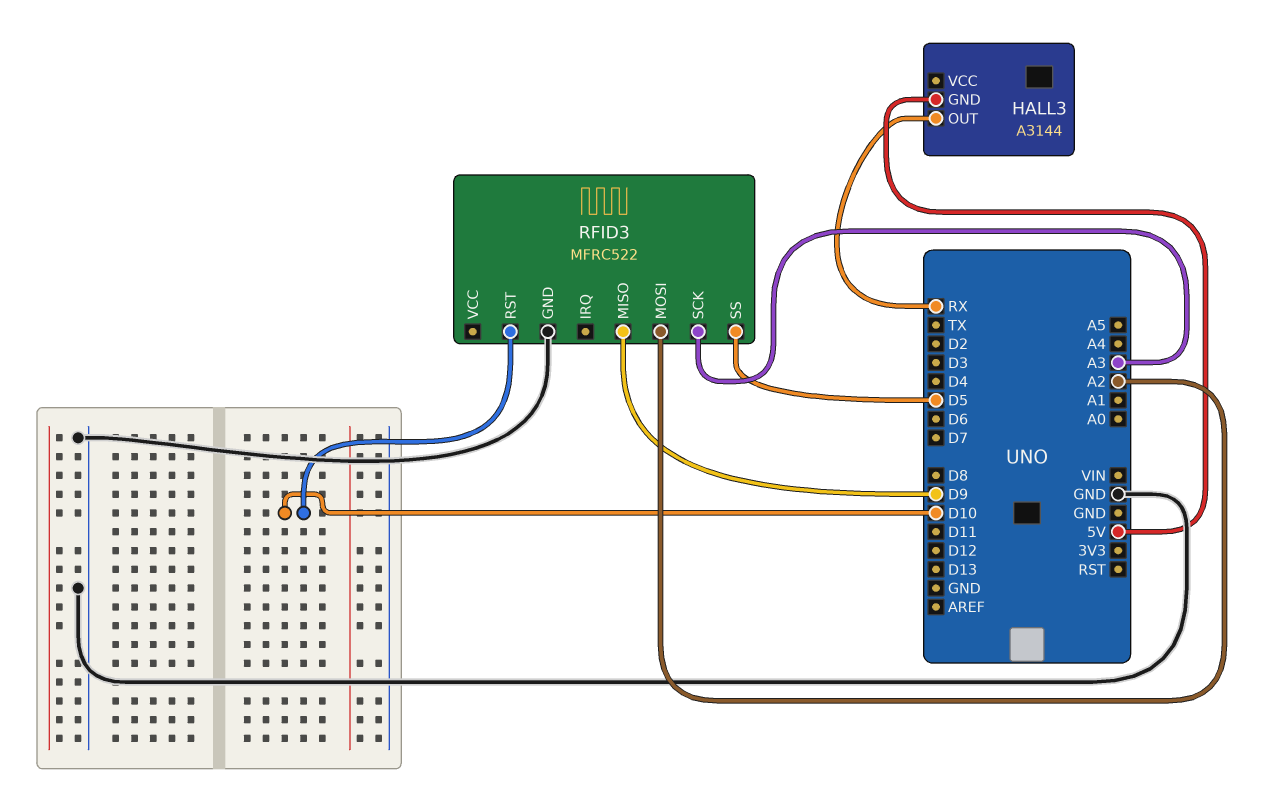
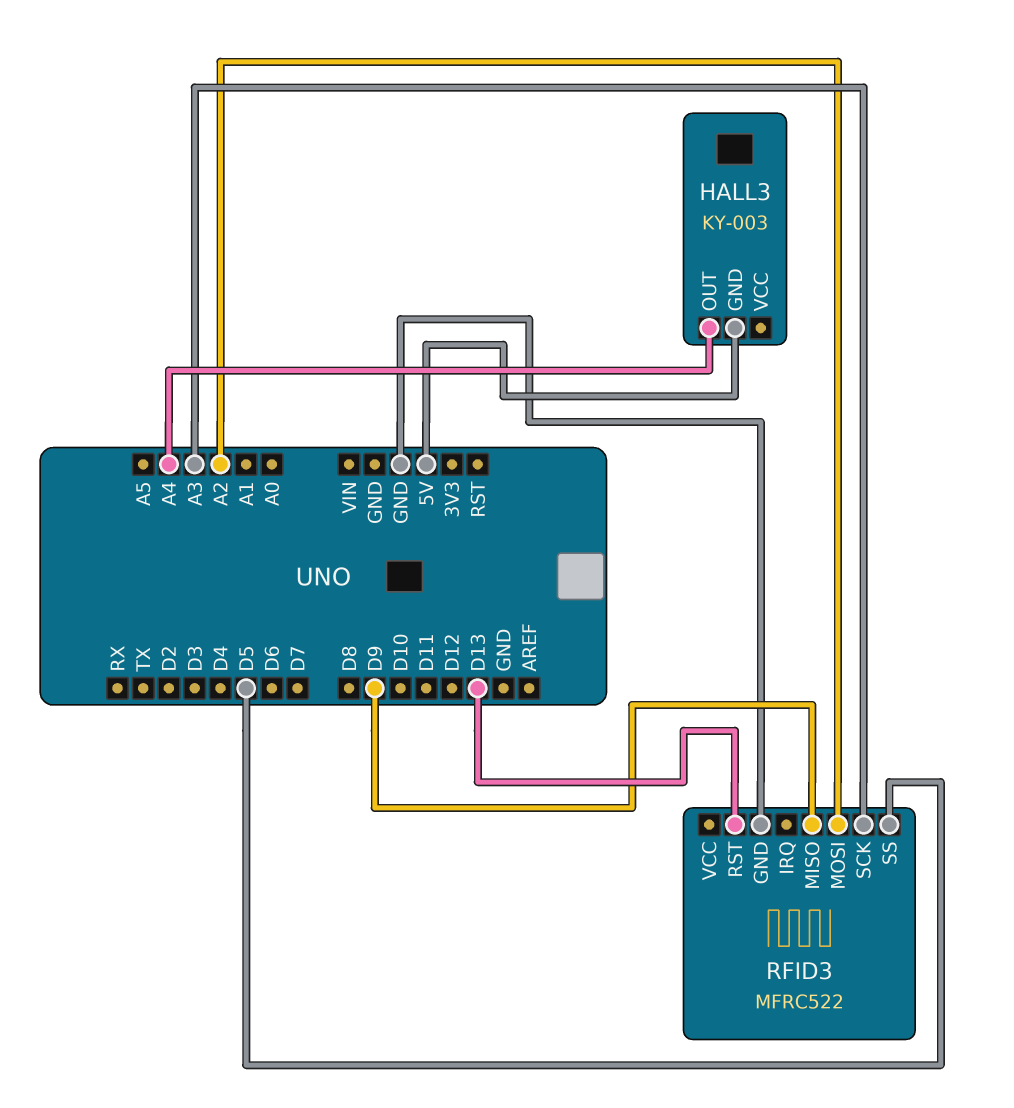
HALL3: A3144 -> KY-003
HALL3 pin OUT: RX -> A4
RFID3 pin RST: D10 -> D13

